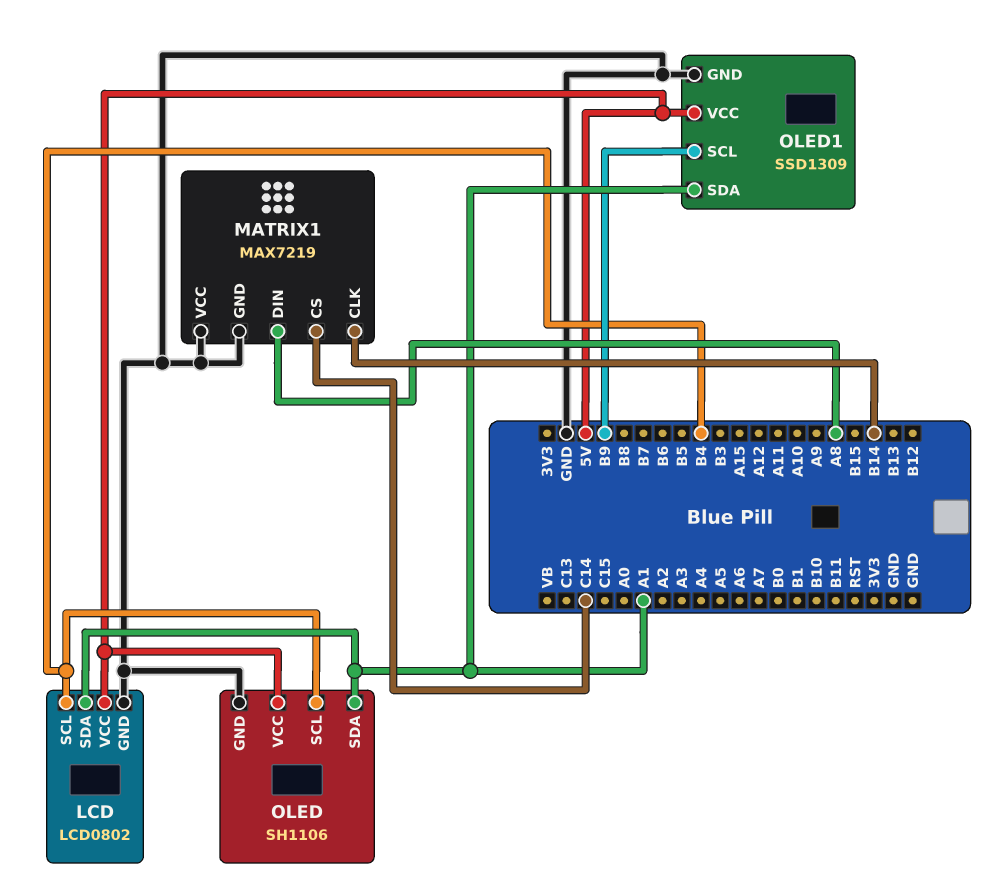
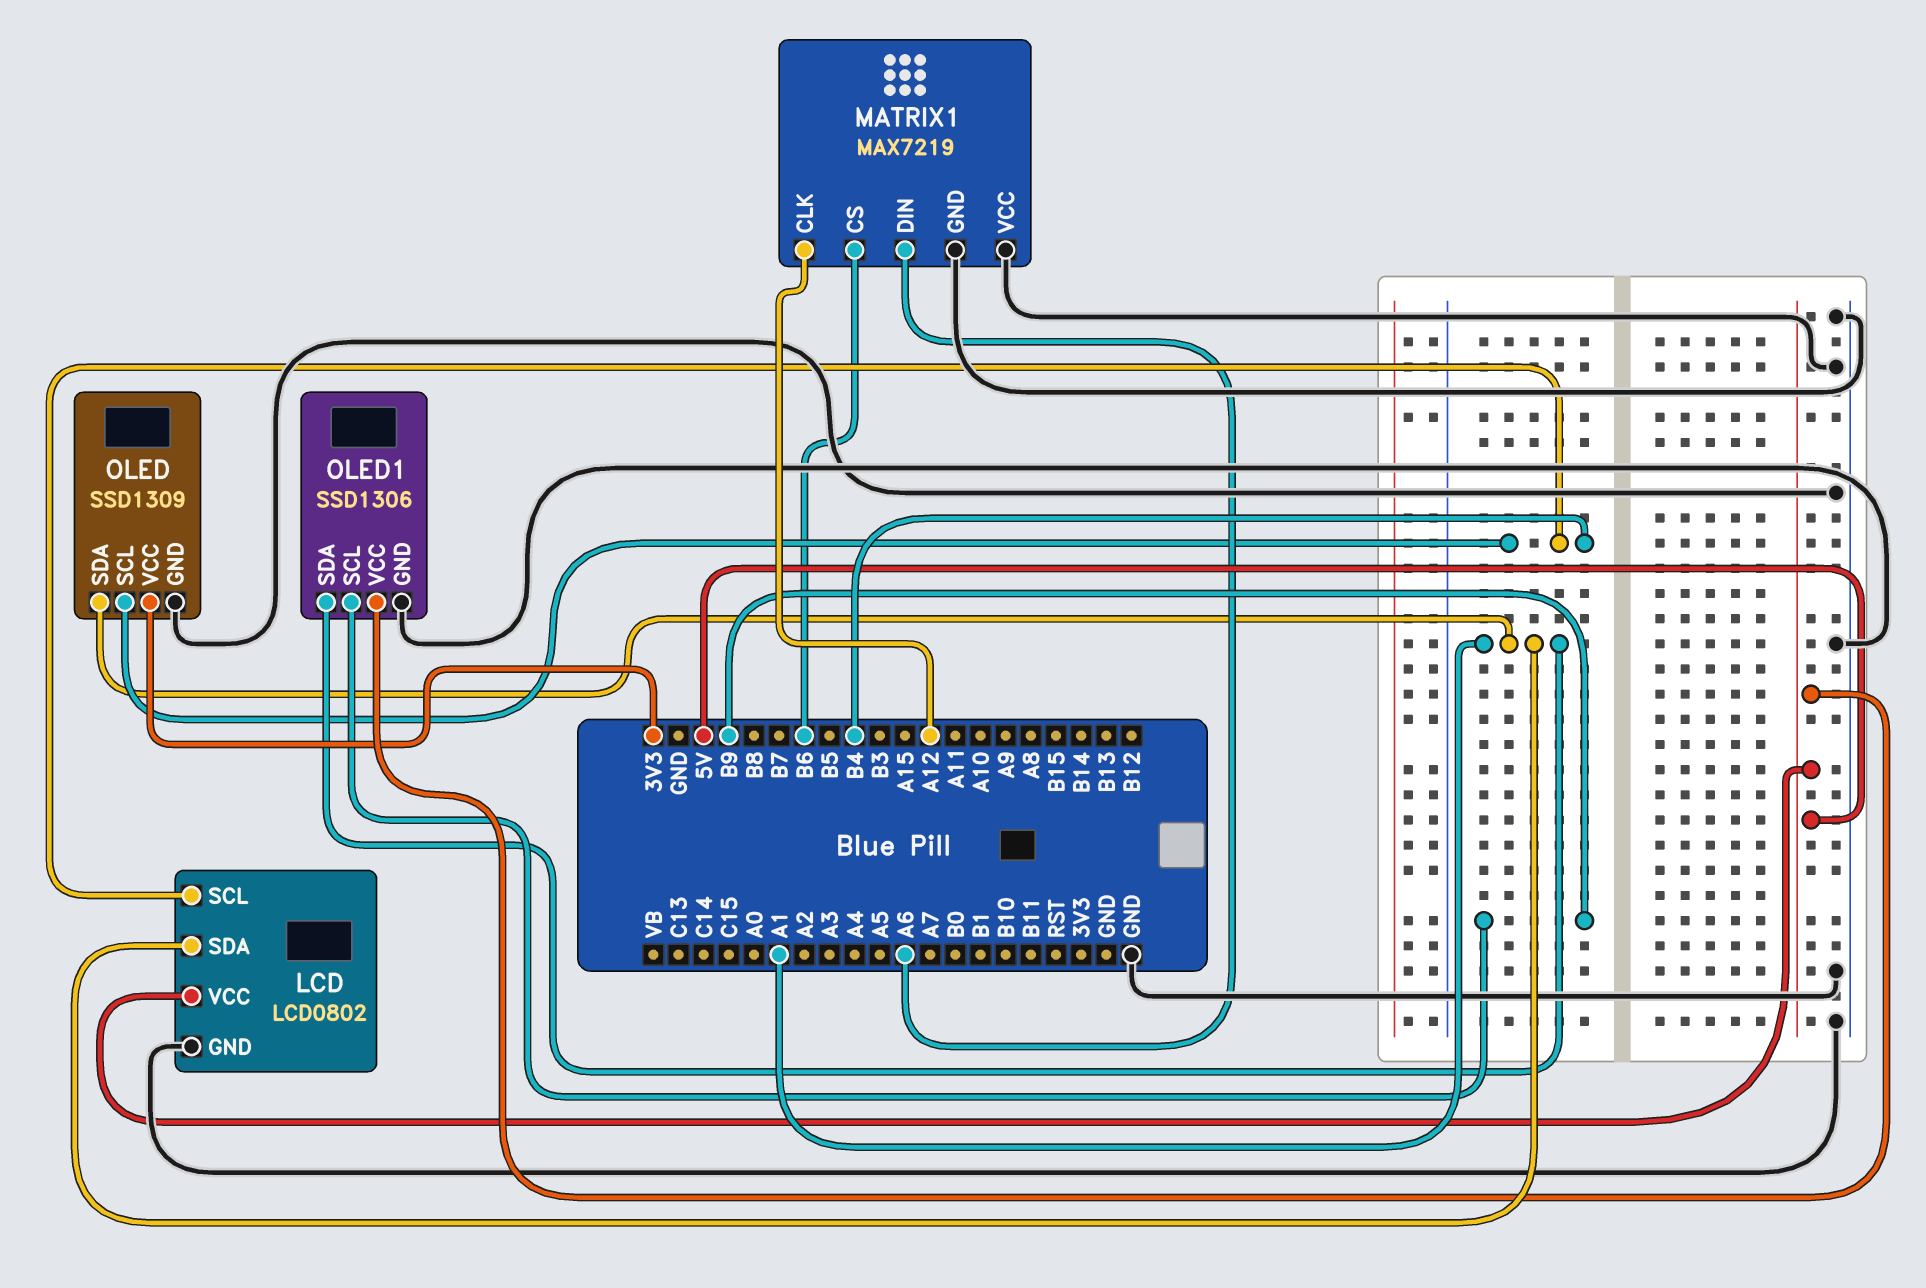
MATRIX1 pin CLK: B14 -> A12
MATRIX1 pin CS: C14 -> B6
MATRIX1 pin DIN: A8 -> A6
OLED: SH1106 -> SSD1309
OLED pin VCC: 5V -> 3V3
OLED1: SSD1309 -> SSD1306

